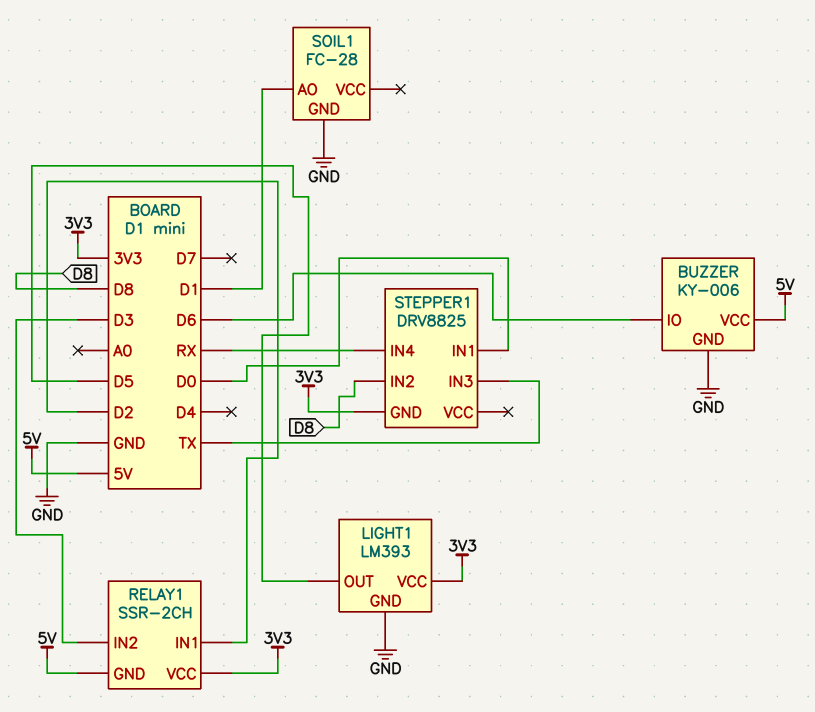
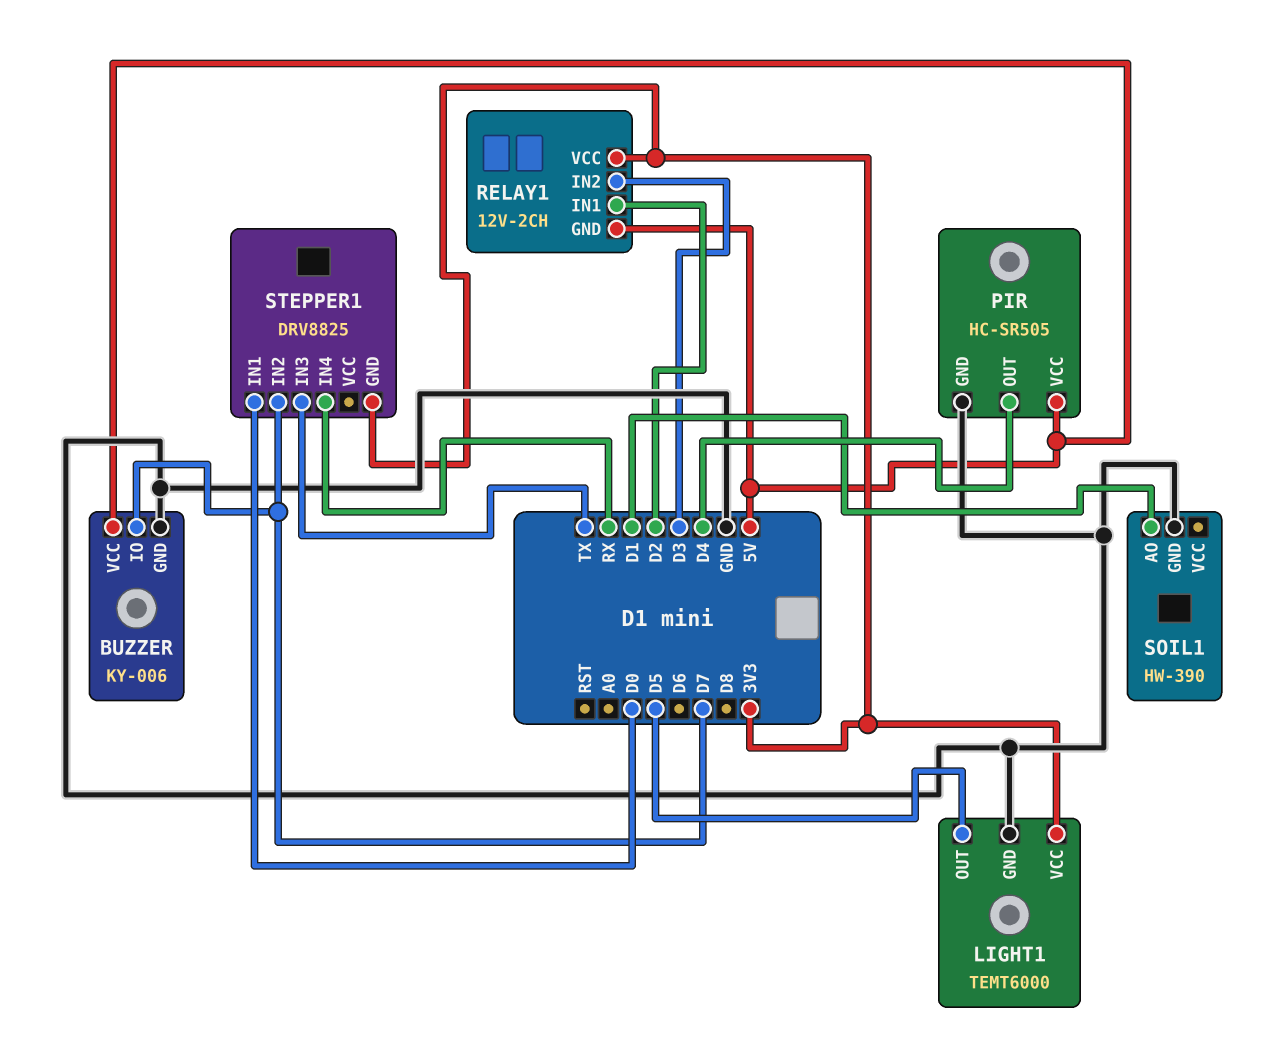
BUZZER pin IO: D6 -> D7
LIGHT1: LM393 -> TEMT6000
PIR: none -> HC-SR505
PIR pin GND: none -> GND
PIR pin OUT: none -> D4
PIR pin VCC: none -> 5V
RELAY1: SSR-2CH -> 12V-2CH
SOIL1: FC-28 -> HW-390
STEPPER1 pin IN2: D8 -> D7

